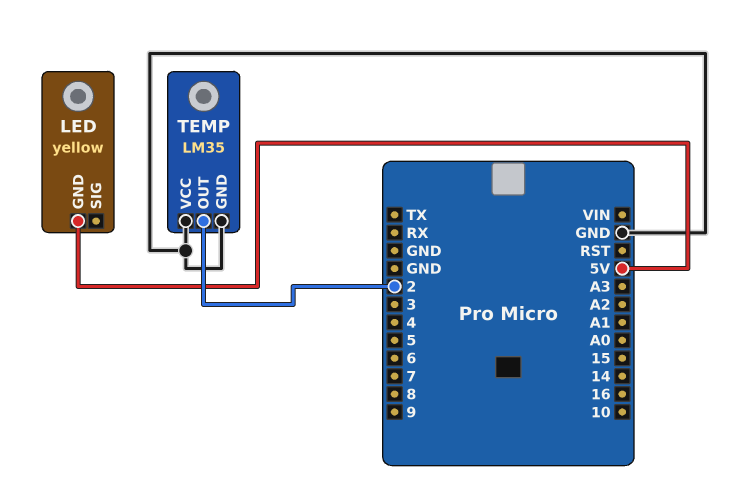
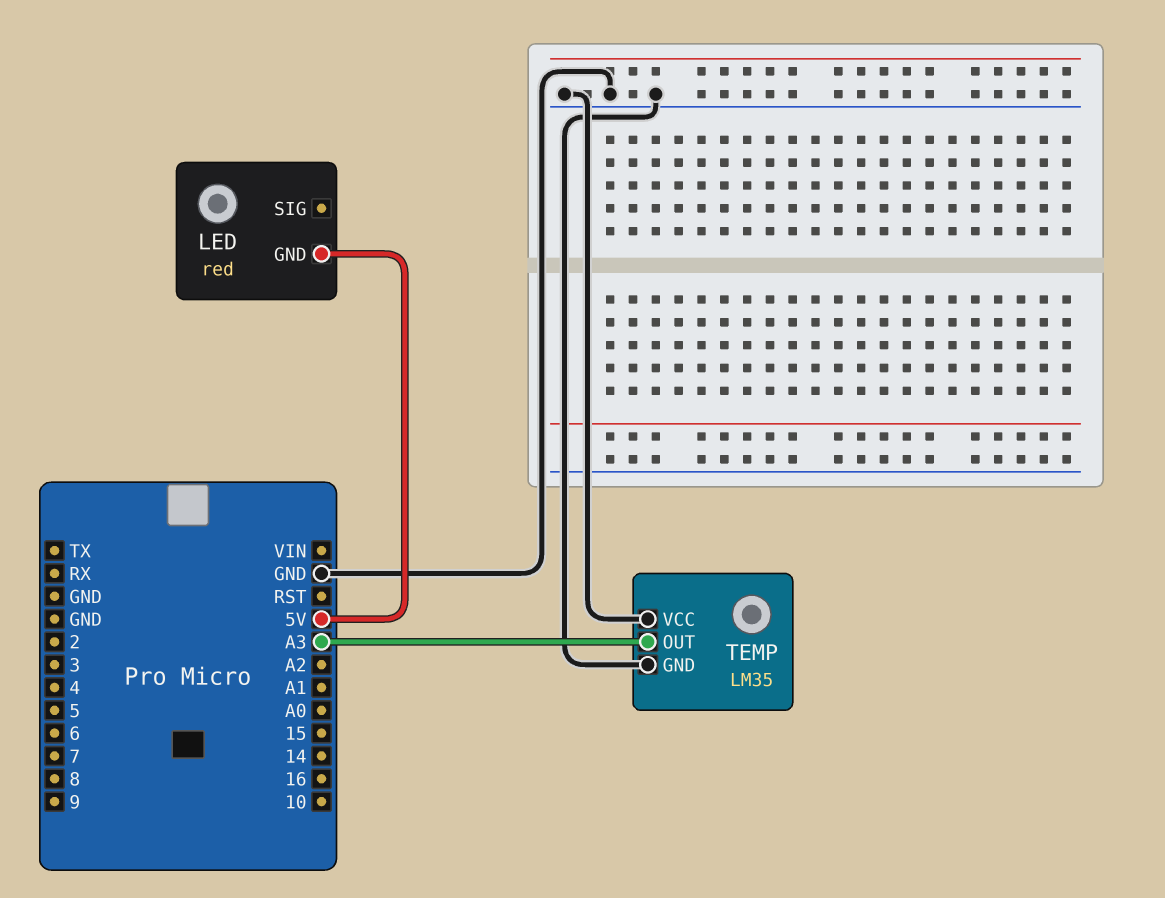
LED: yellow -> red
TEMP pin OUT: 2 -> A3

